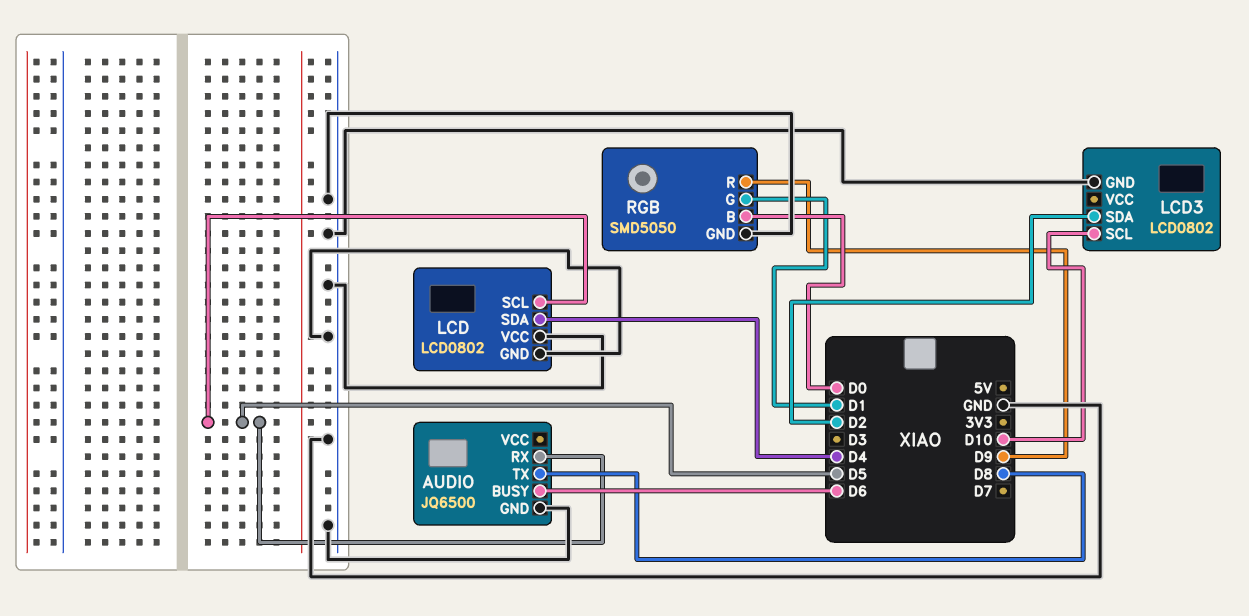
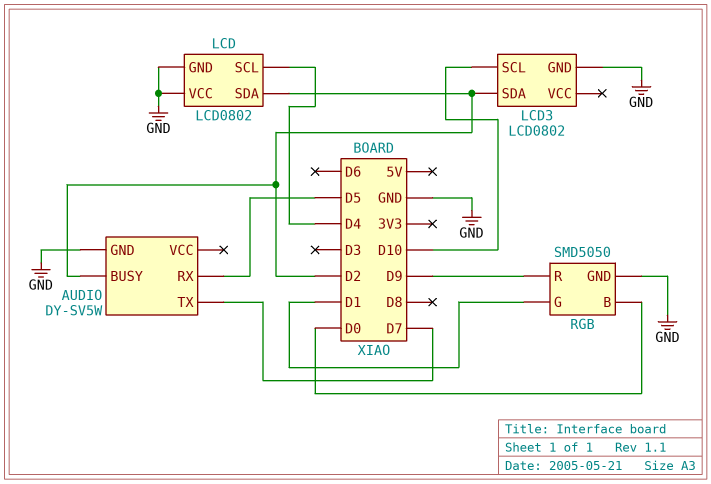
AUDIO: JQ6500 -> DY-SV5W
AUDIO pin BUSY: D6 -> D2
AUDIO pin TX: D8 -> D7
LCD pin SCL: D5 -> D4
LCD pin SDA: D4 -> D2

